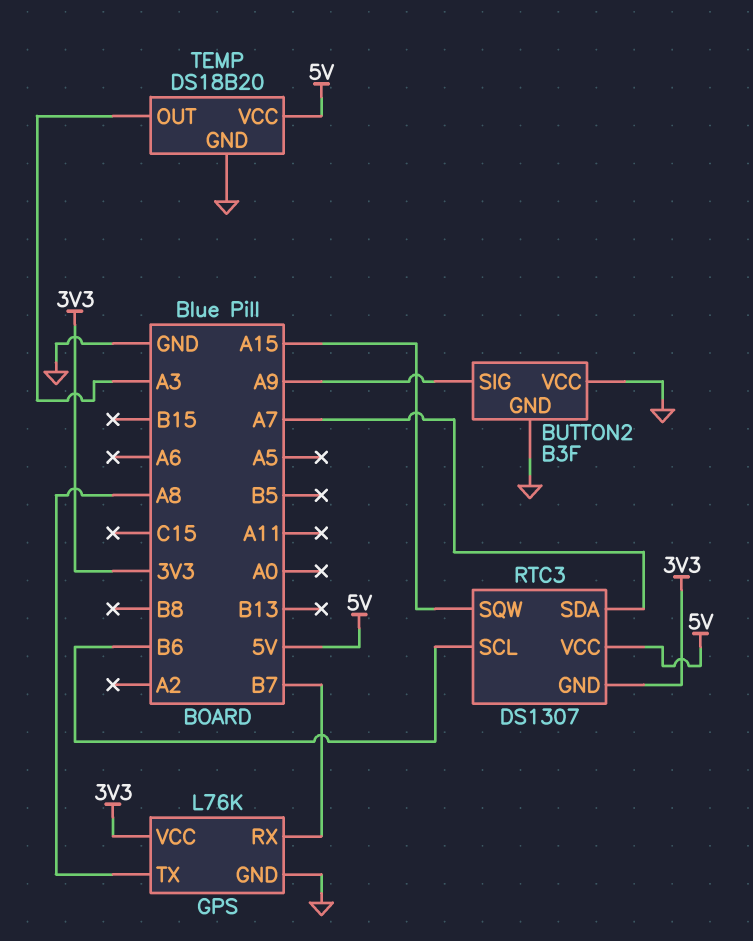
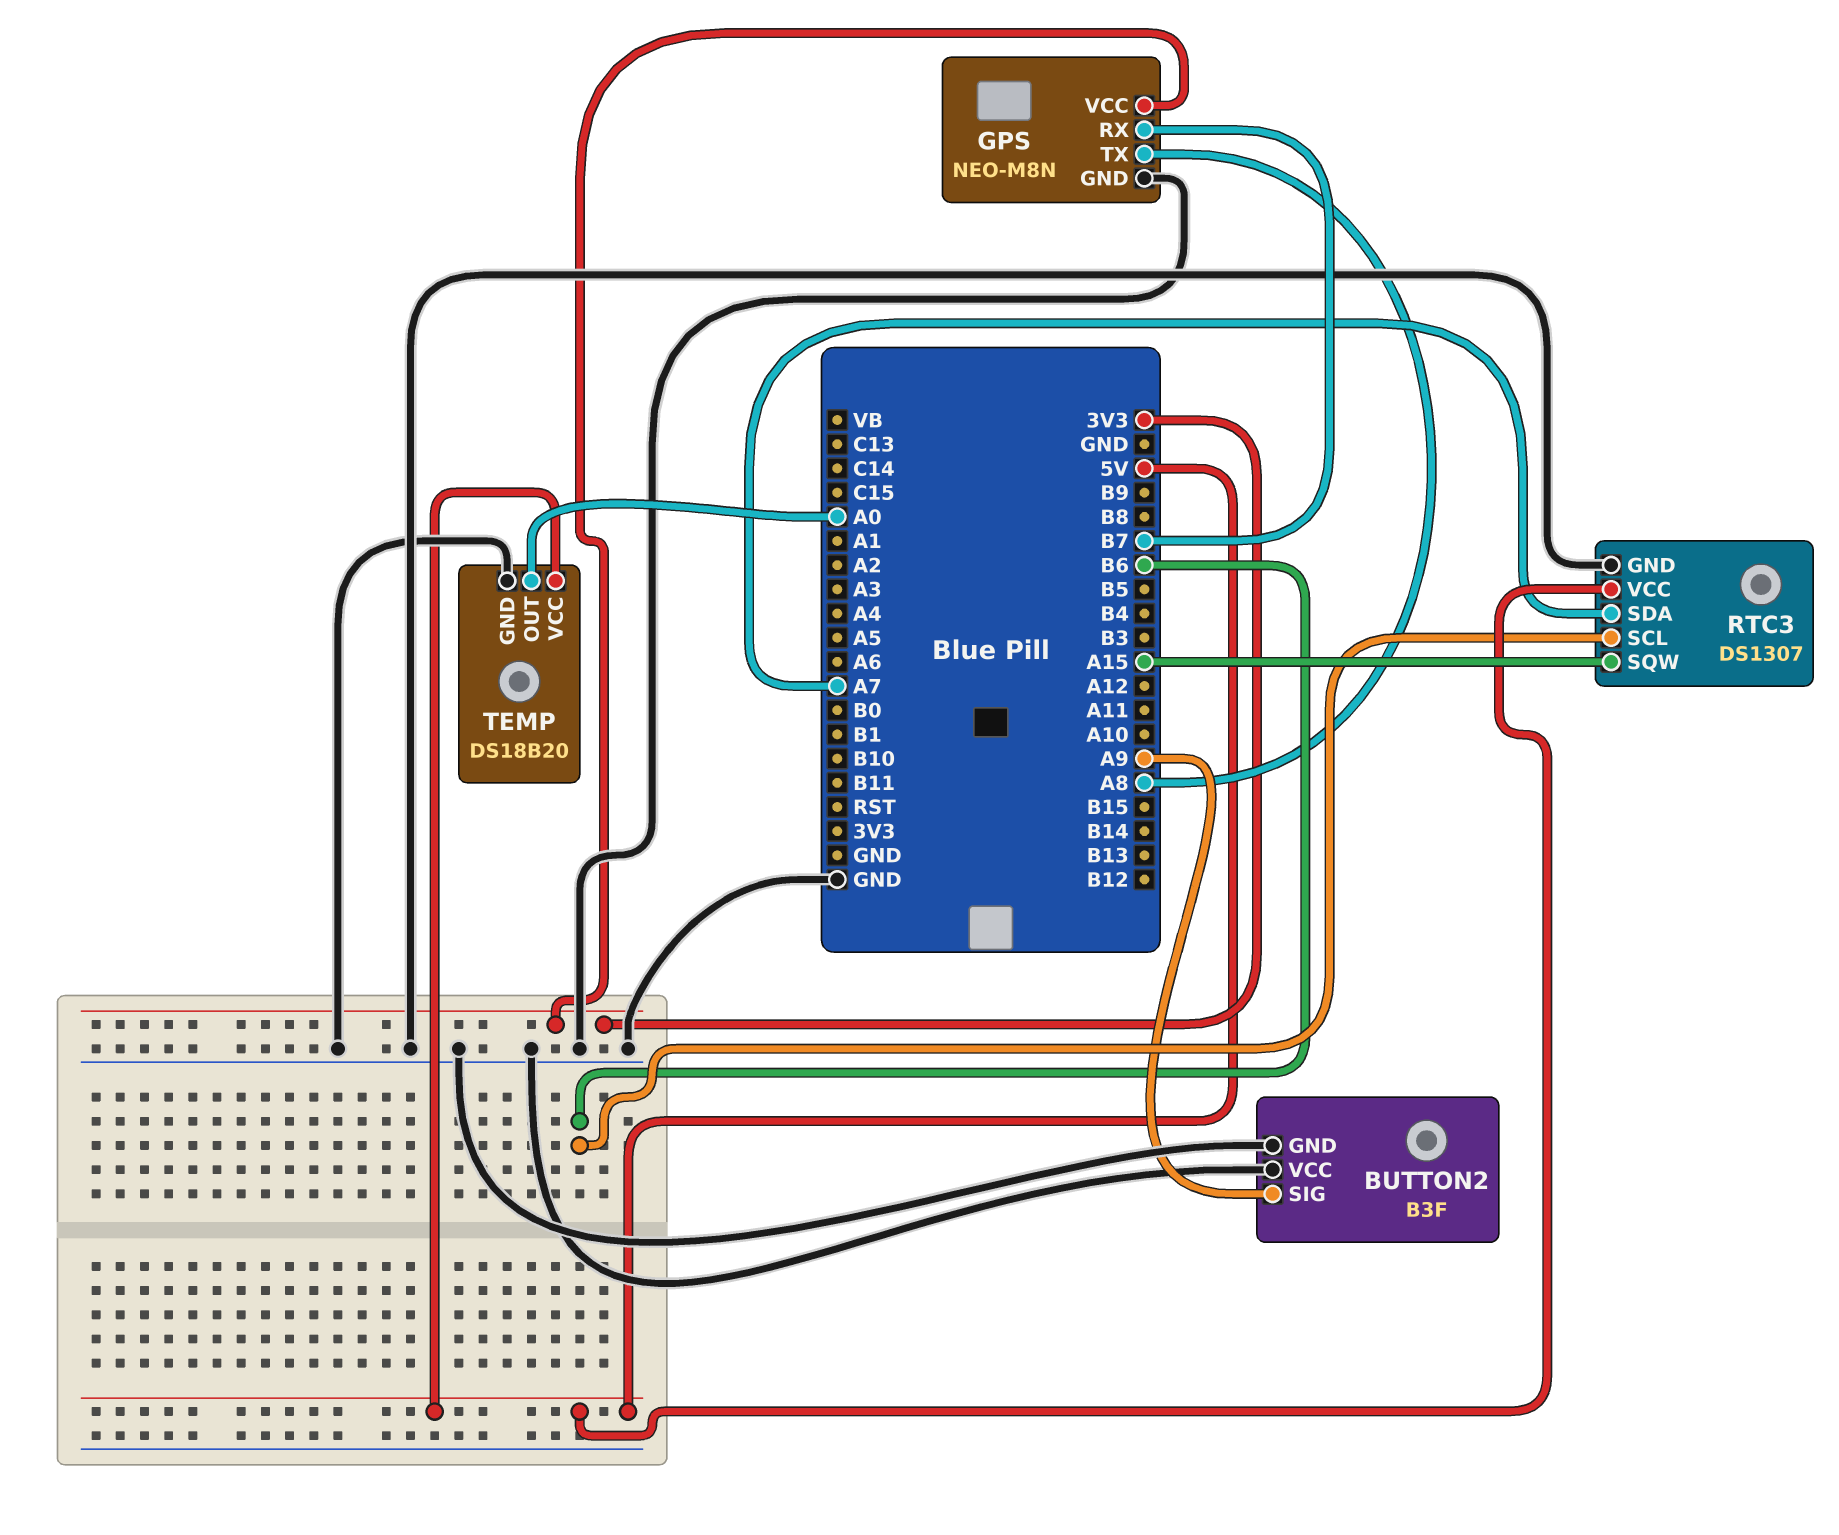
GPS: L76K -> NEO-M8N
RTC3 pin GND: 3V3 -> GND
TEMP pin OUT: A3 -> A0

